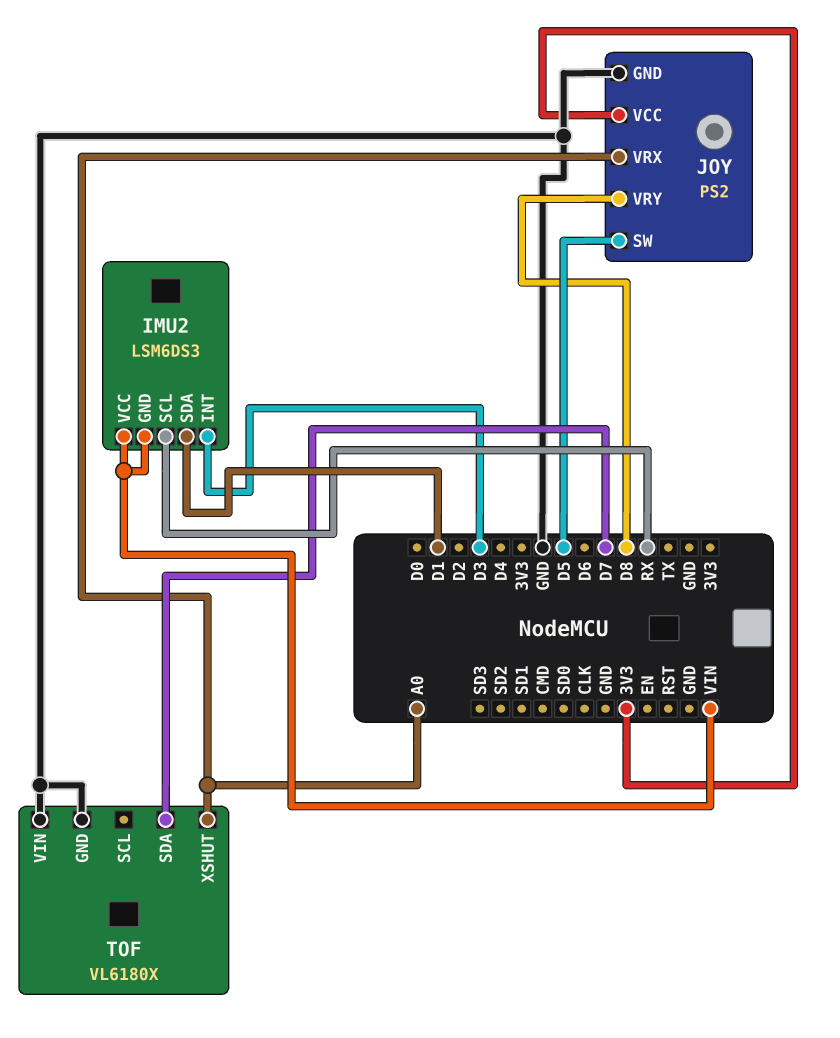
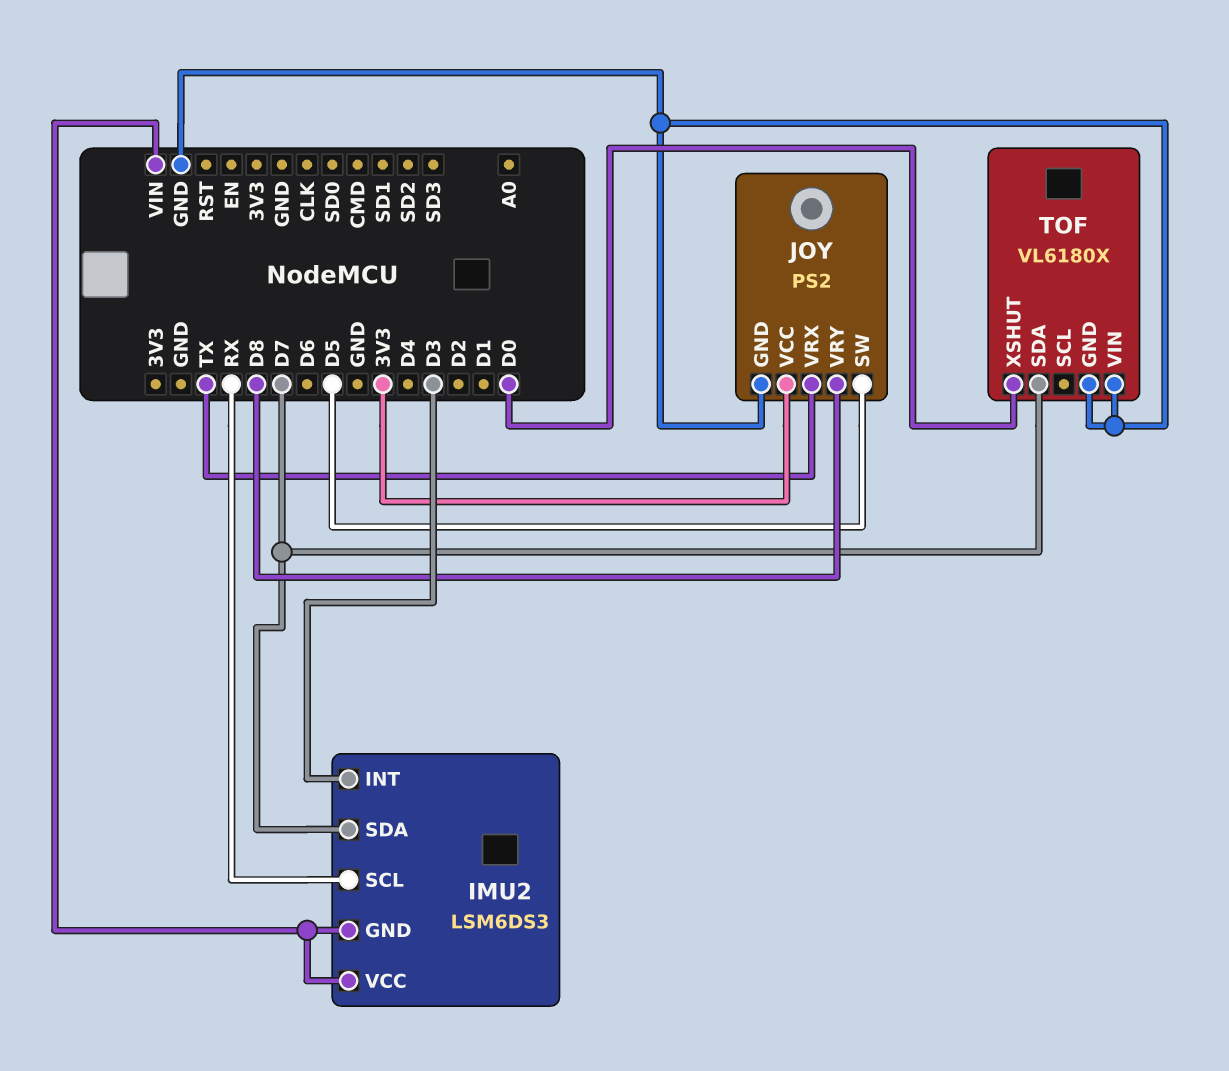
IMU2 pin SDA: D1 -> D7
JOY pin VRX: A0 -> TX
TOF pin XSHUT: A0 -> D0

